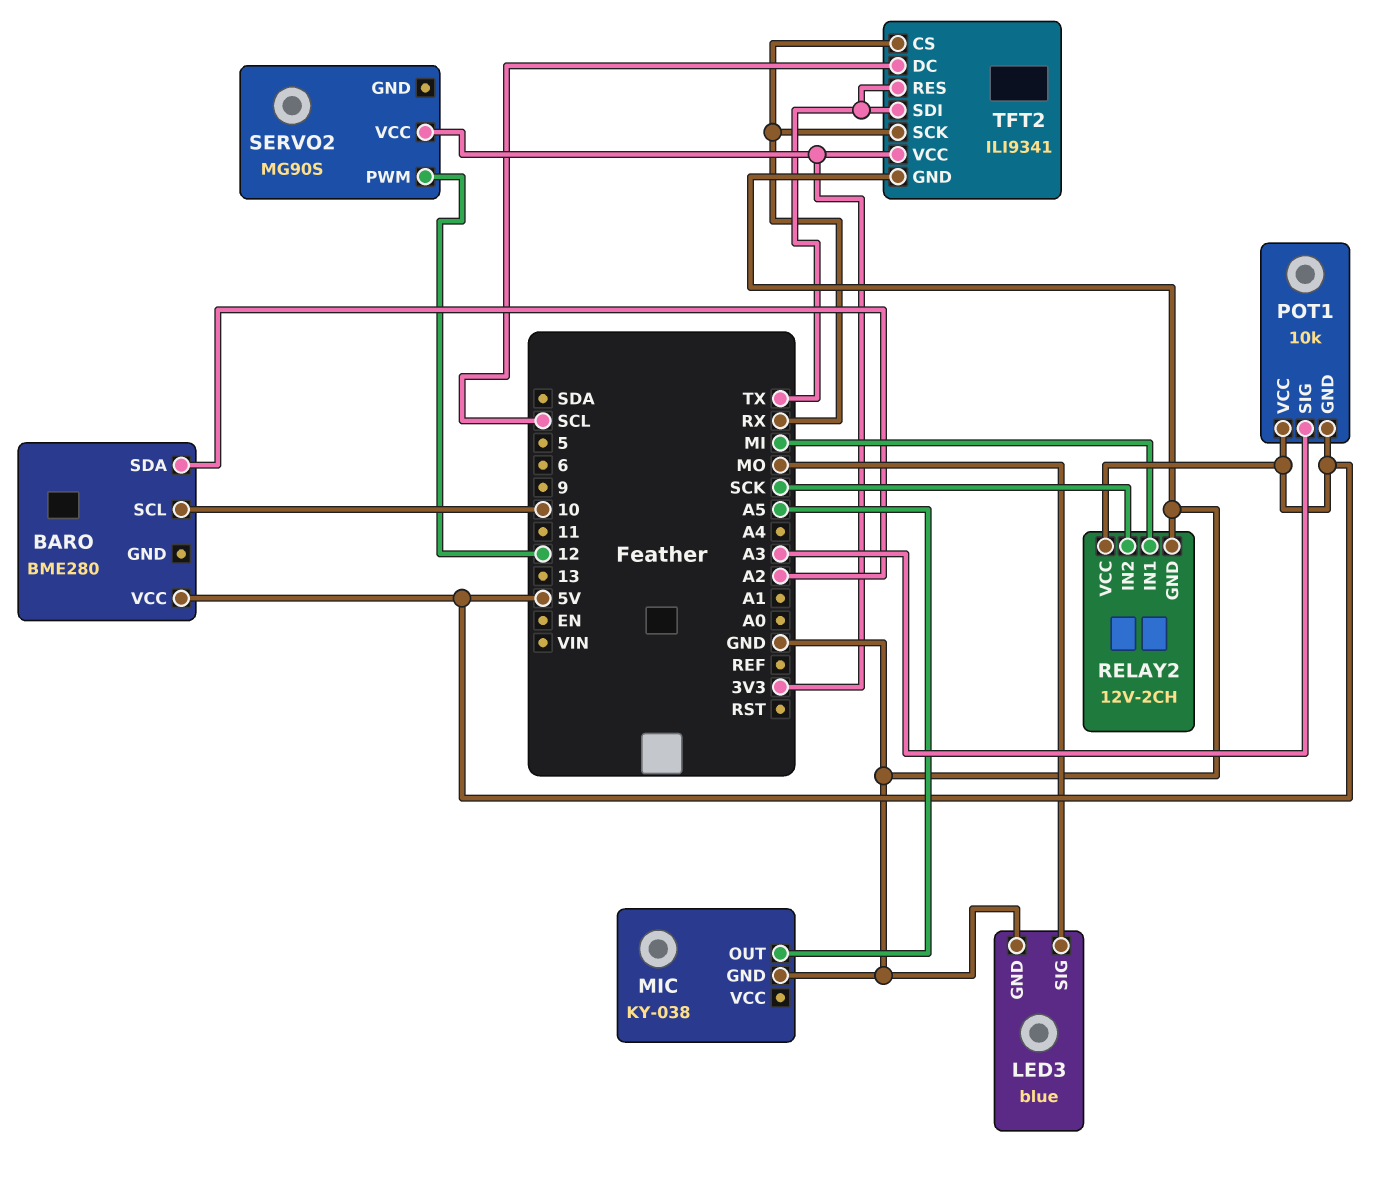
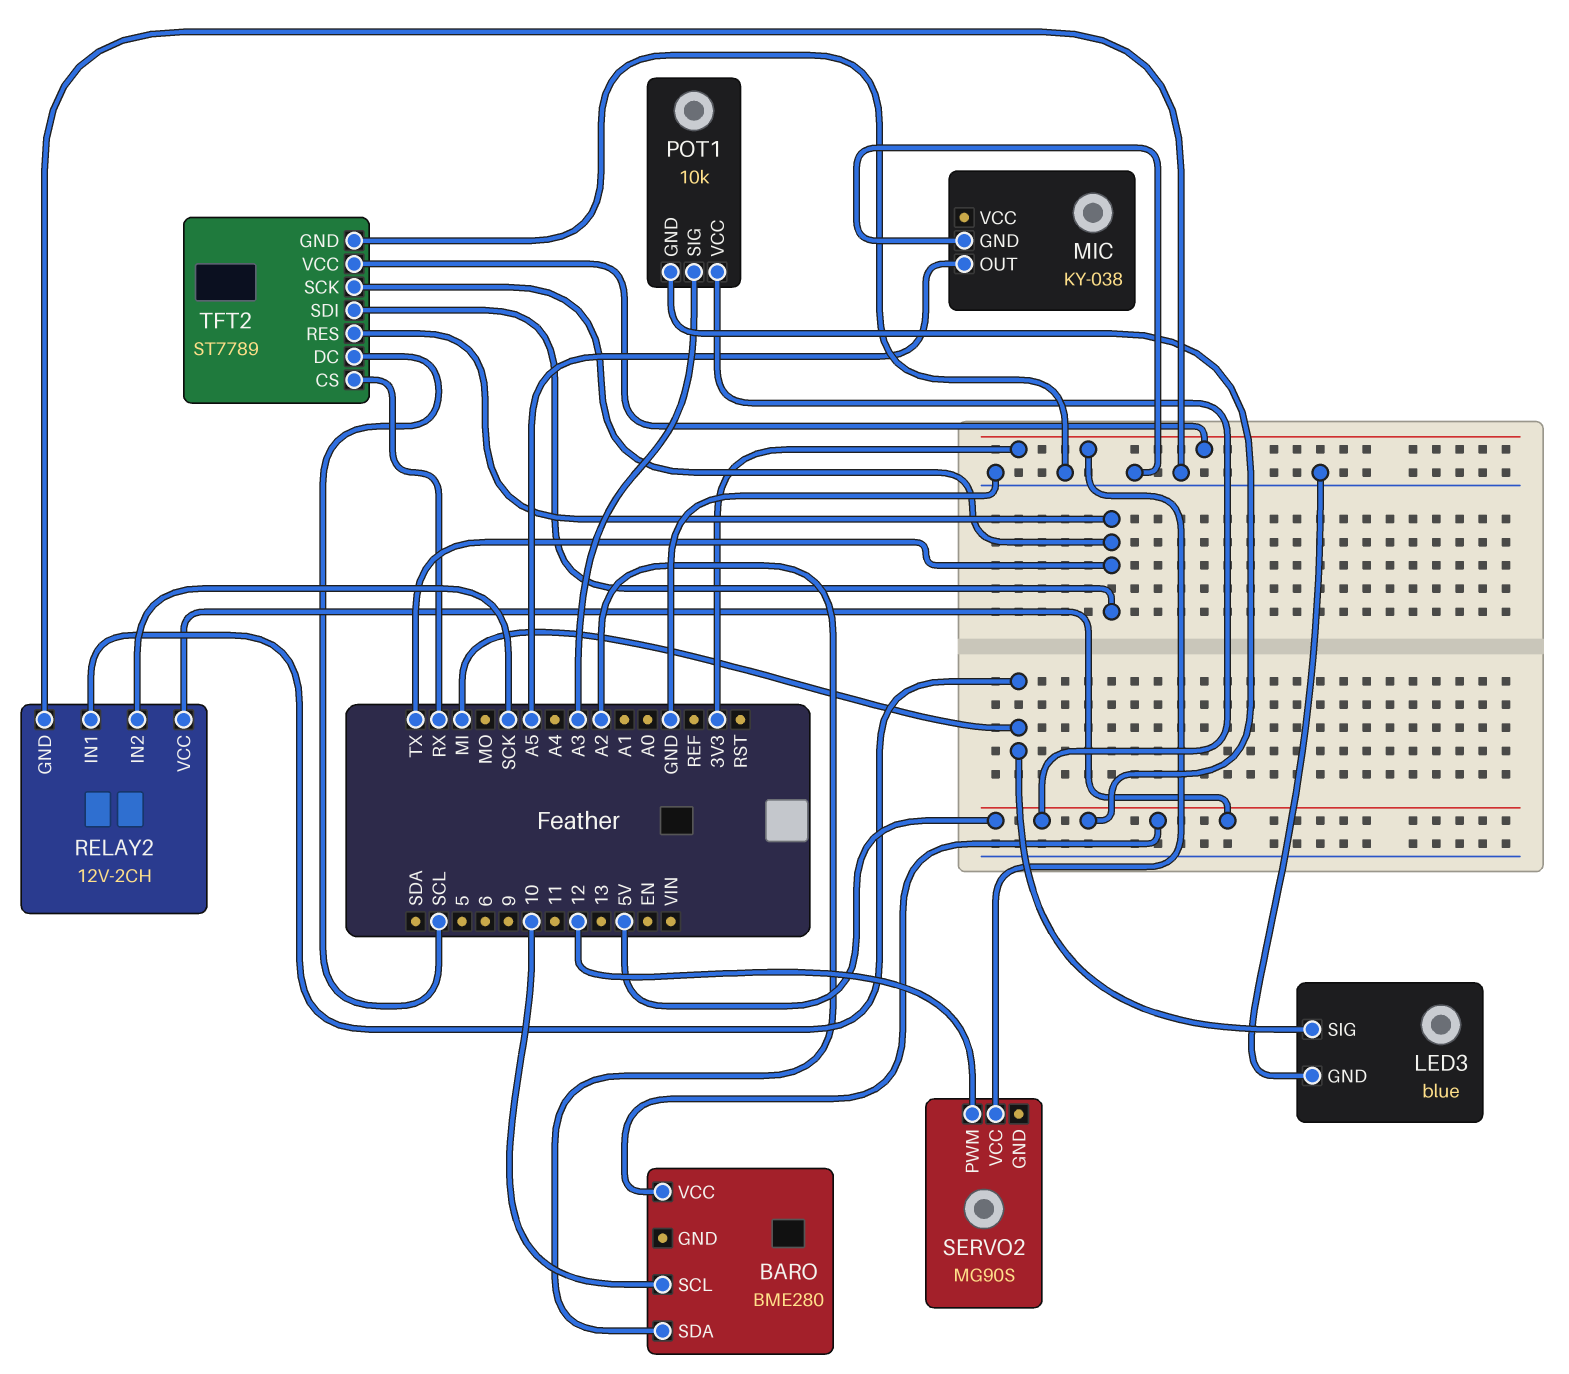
LED3 pin SIG: MO -> MI
TFT2: ILI9341 -> ST7789
TFT2 pin SCK: RX -> TX

